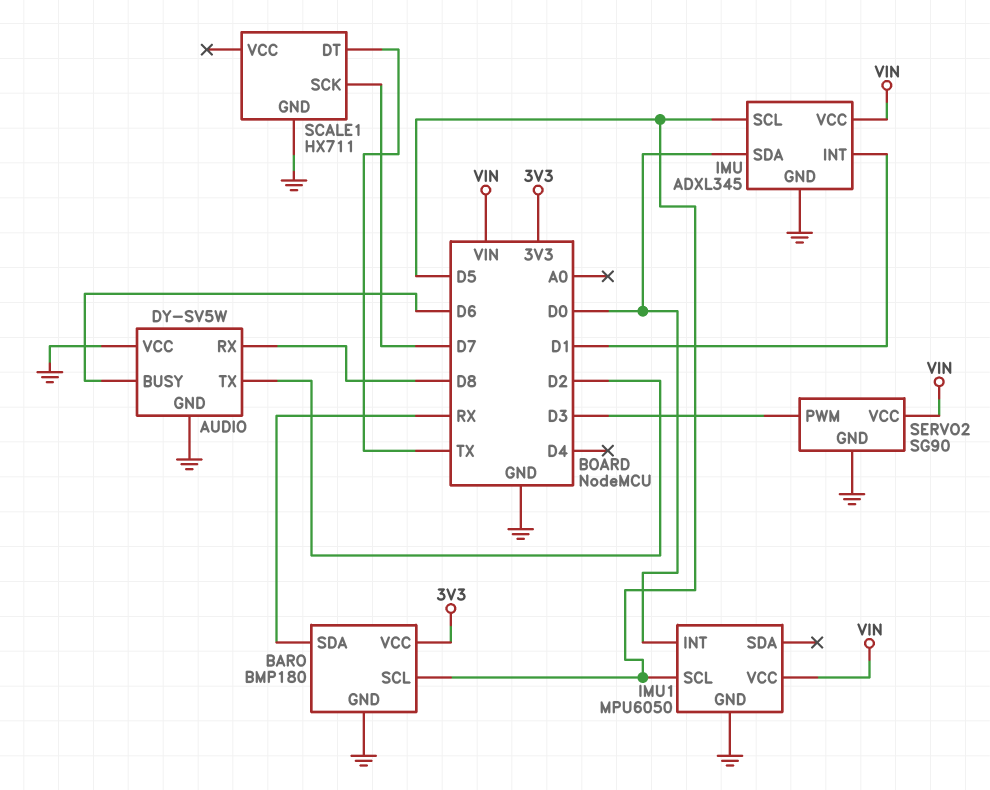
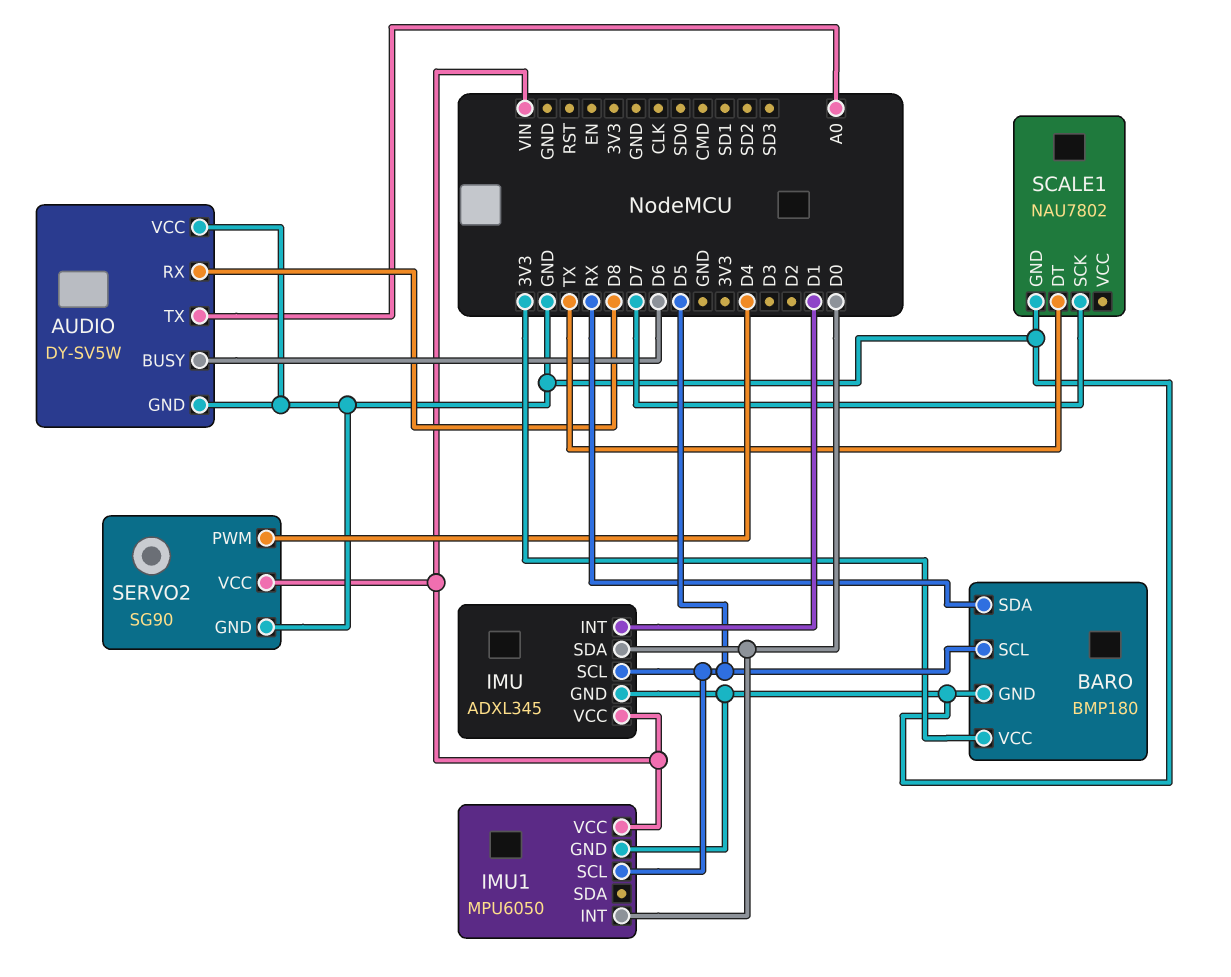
AUDIO pin TX: D2 -> A0
SCALE1: HX711 -> NAU7802
SERVO2 pin PWM: D3 -> D4

